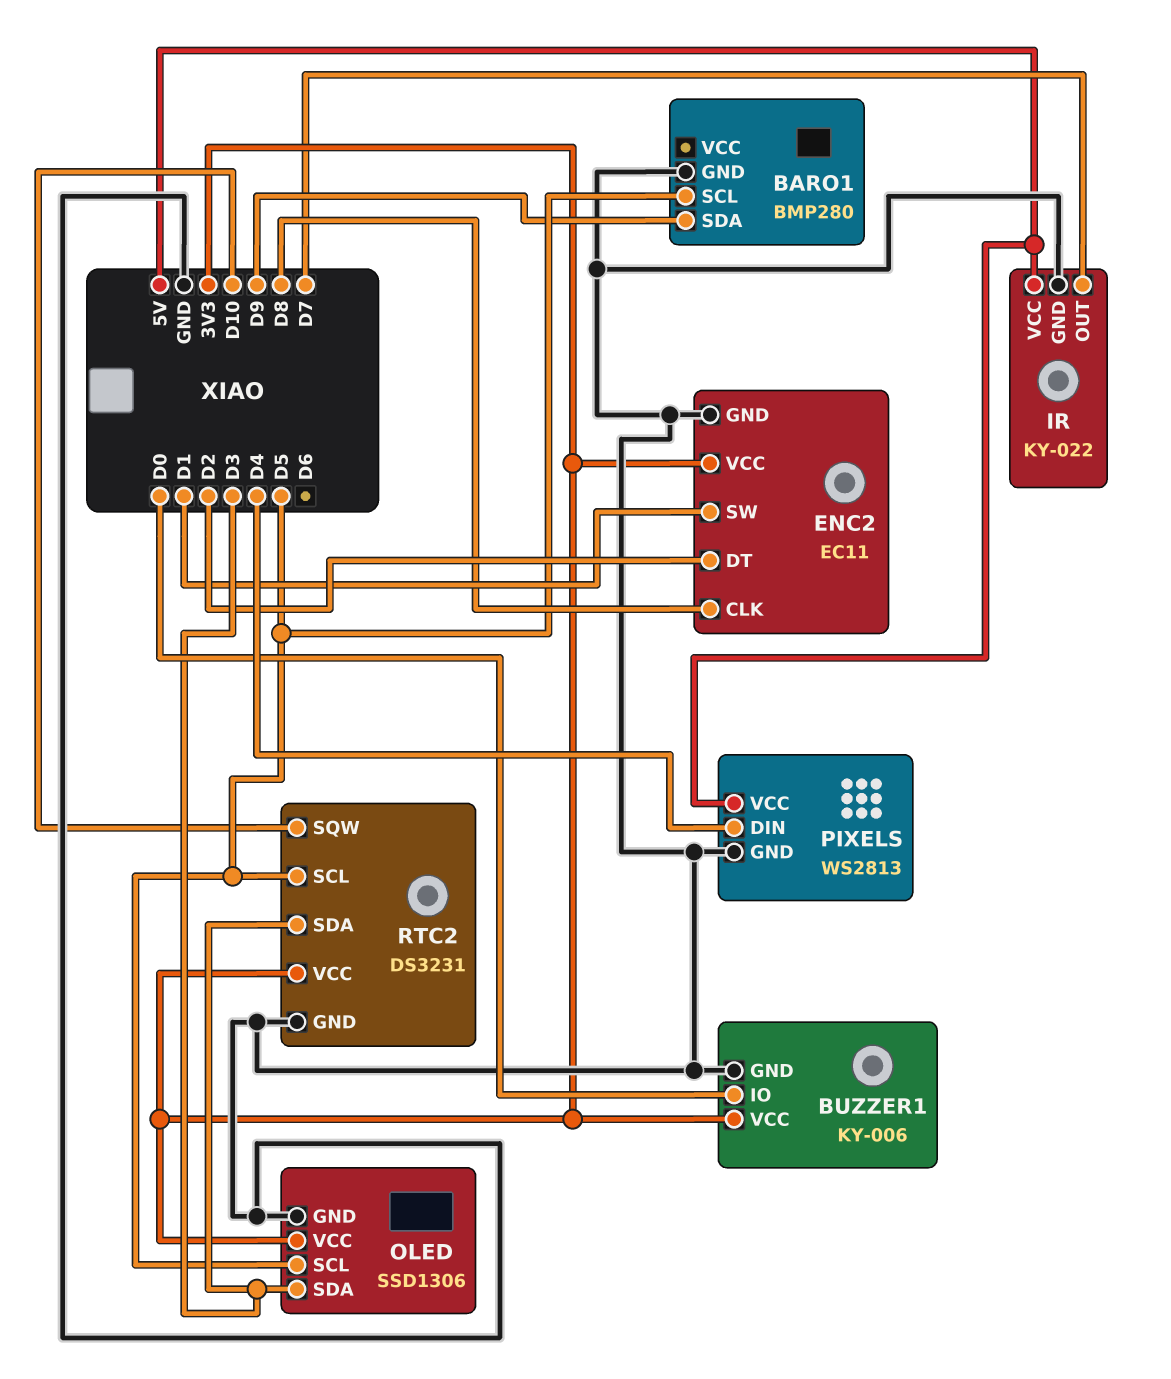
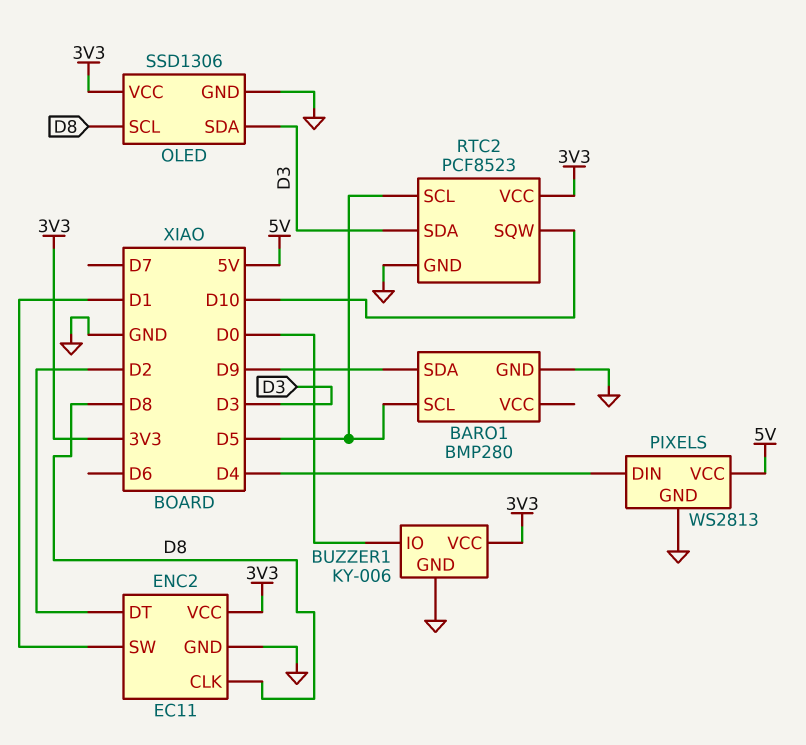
IR: KY-022 -> none
IR pin GND: GND -> none
IR pin OUT: D7 -> none
IR pin VCC: 5V -> none
OLED pin SCL: D5 -> D8
RTC2: DS3231 -> PCF8523

